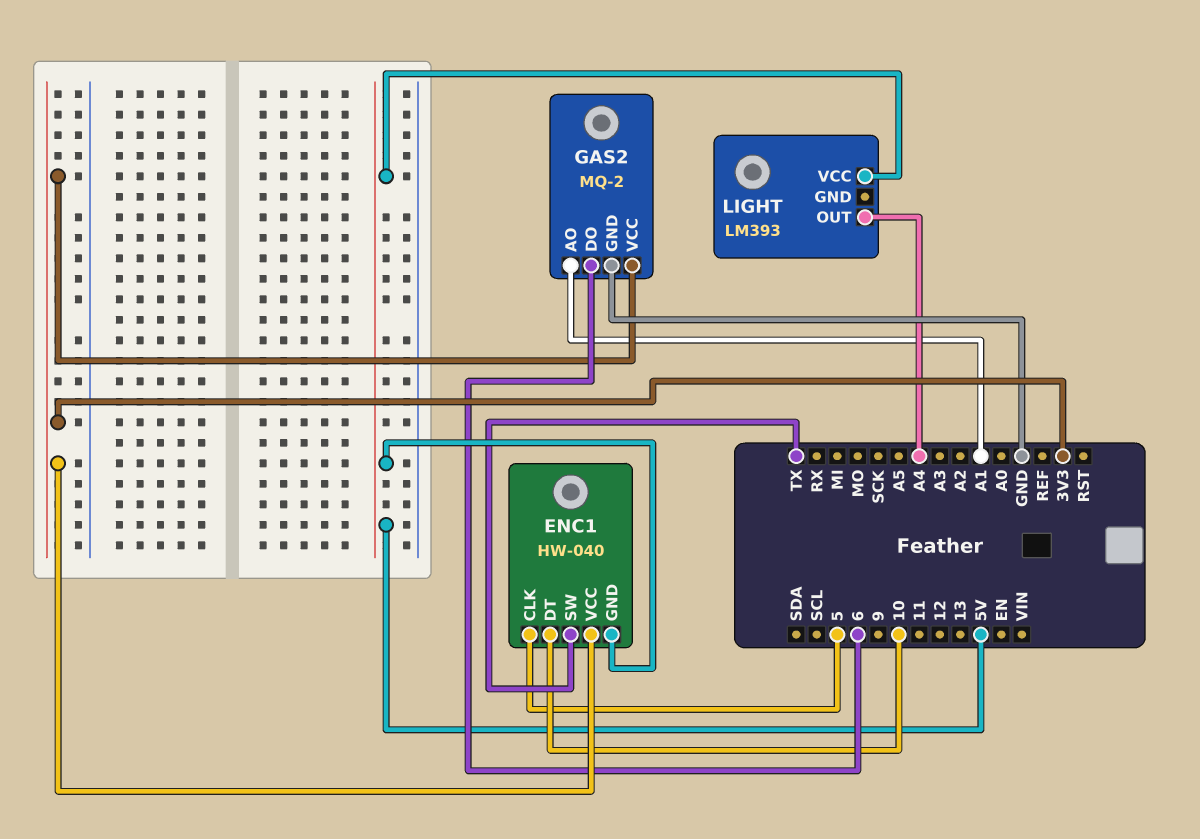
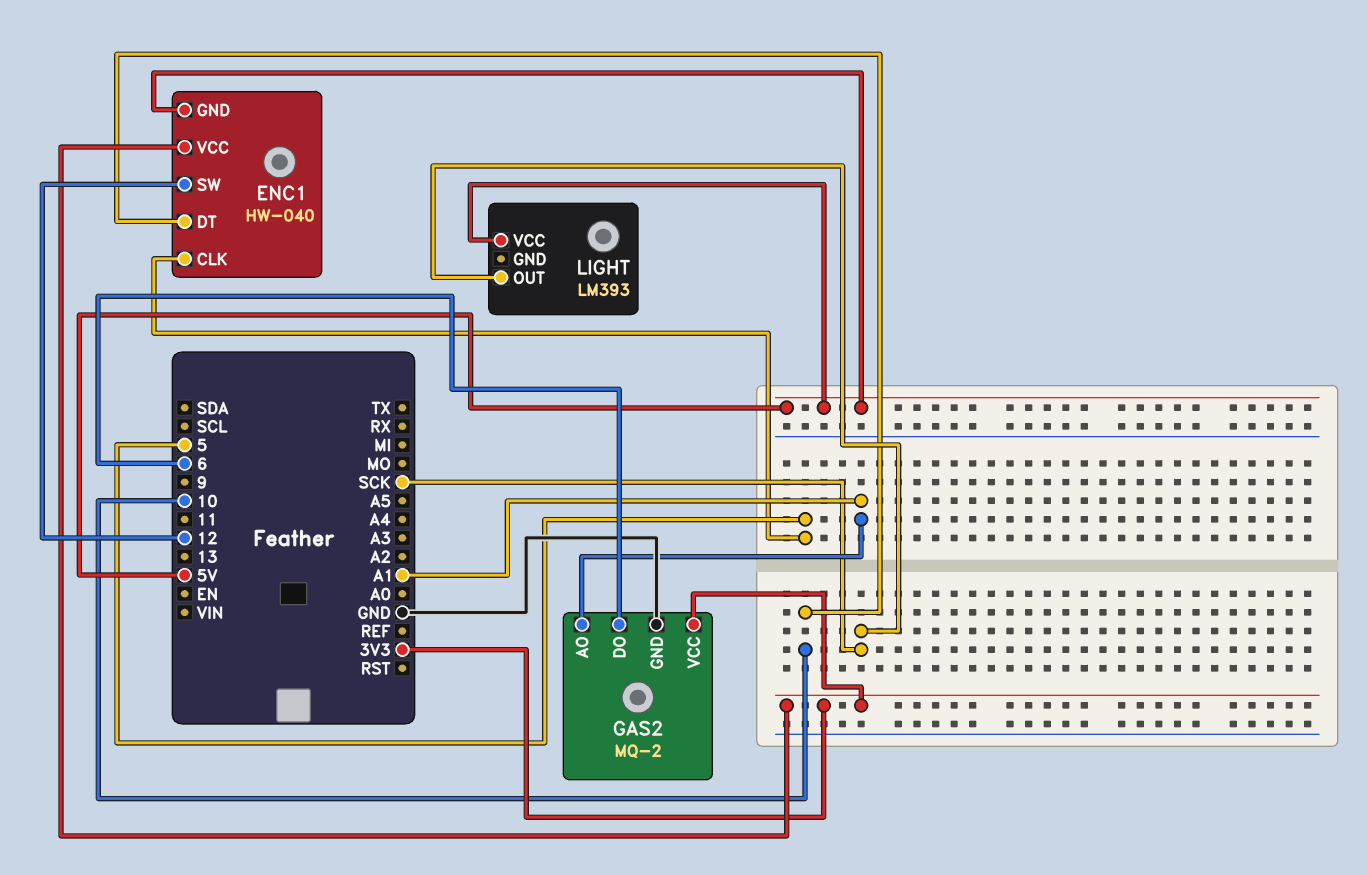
ENC1 pin SW: TX -> 12
LIGHT pin OUT: A4 -> SCK

